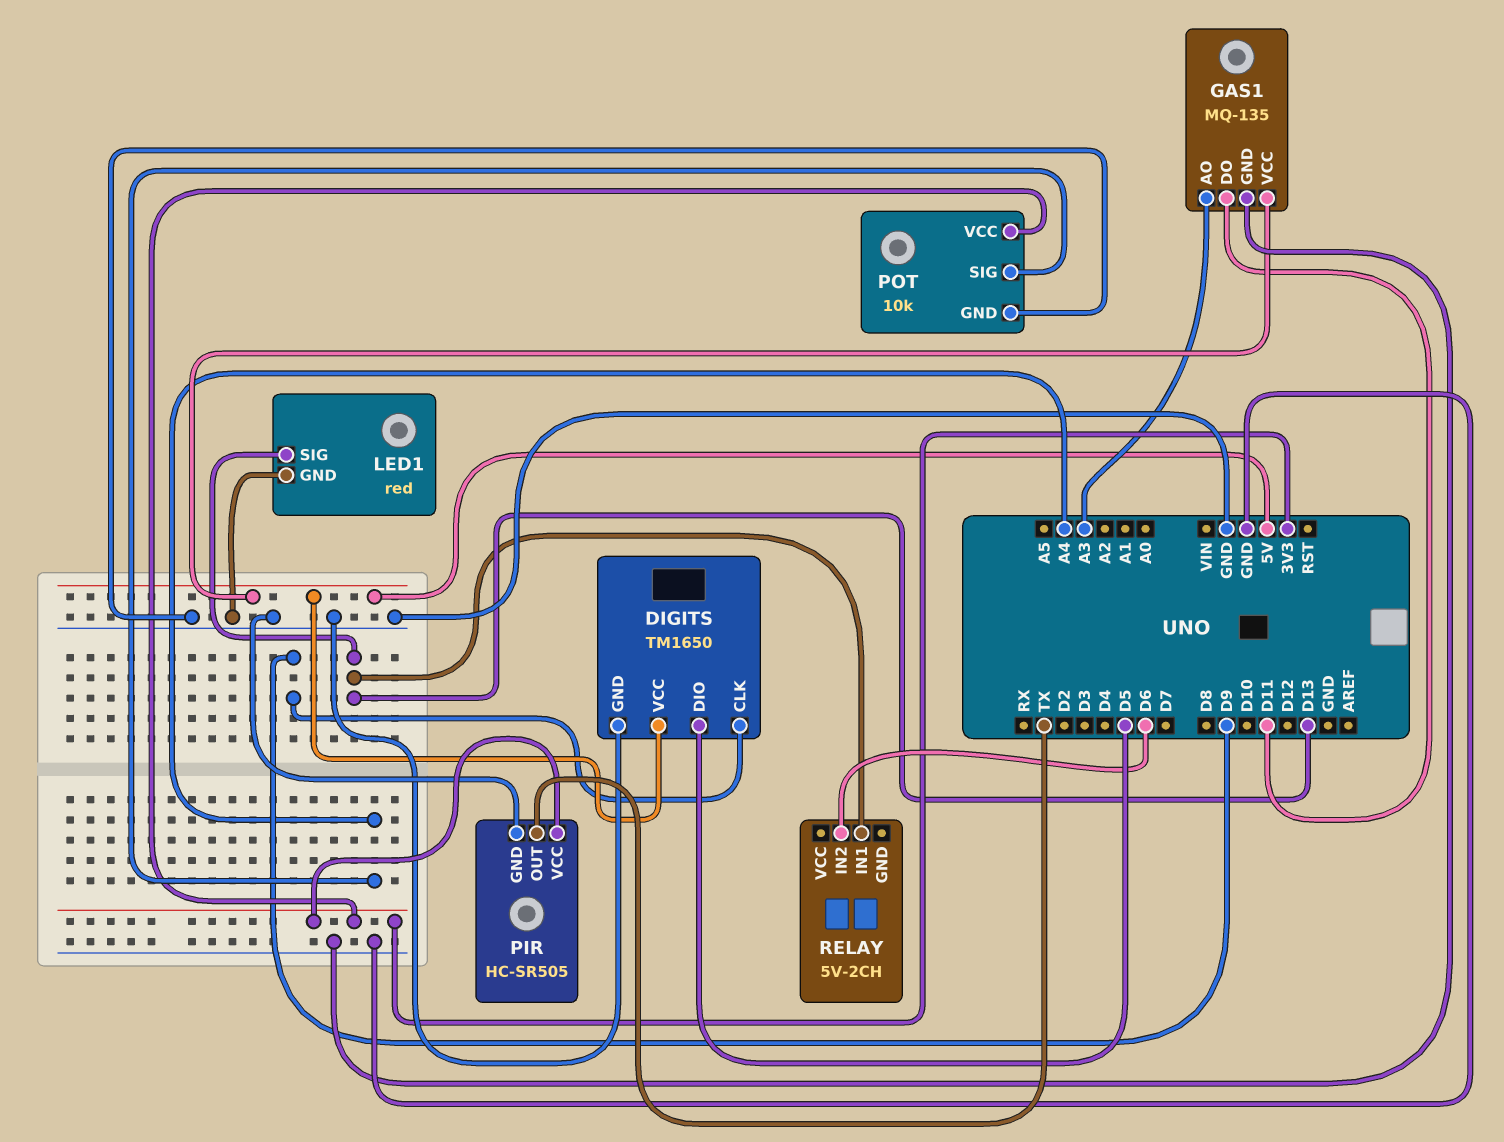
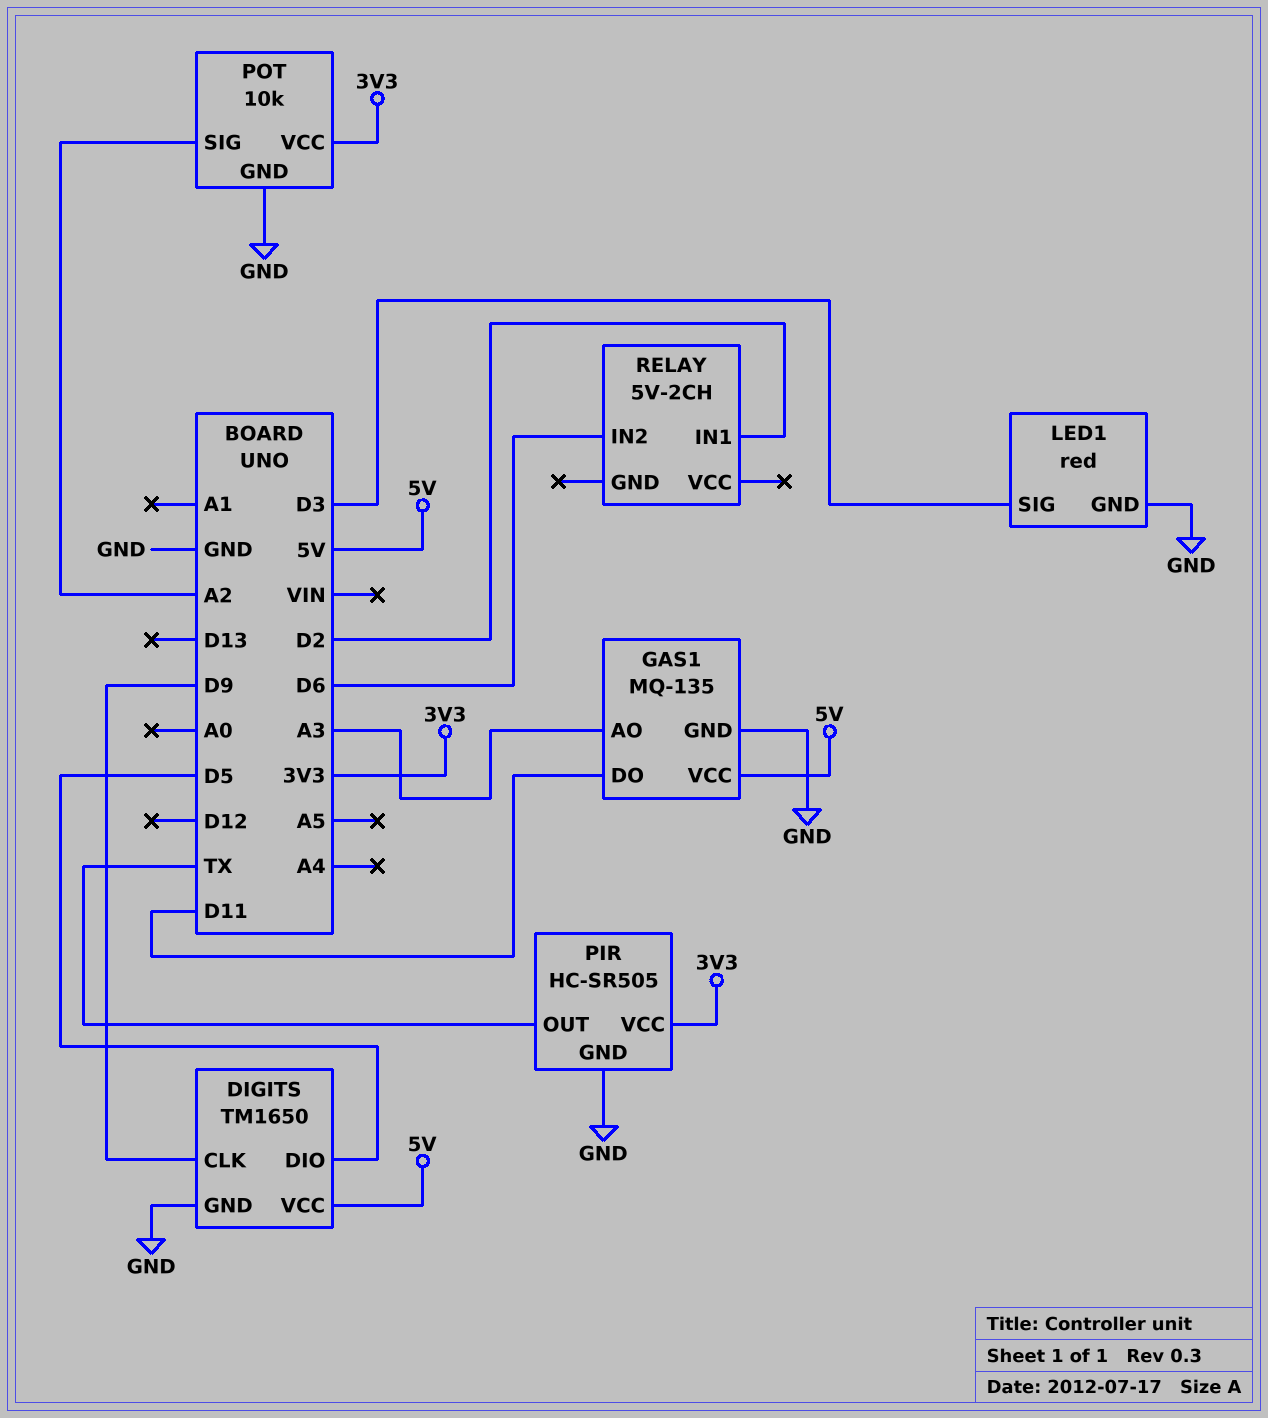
LED1 pin SIG: D13 -> D3
POT pin SIG: A4 -> A2
RELAY pin IN1: D13 -> D2

